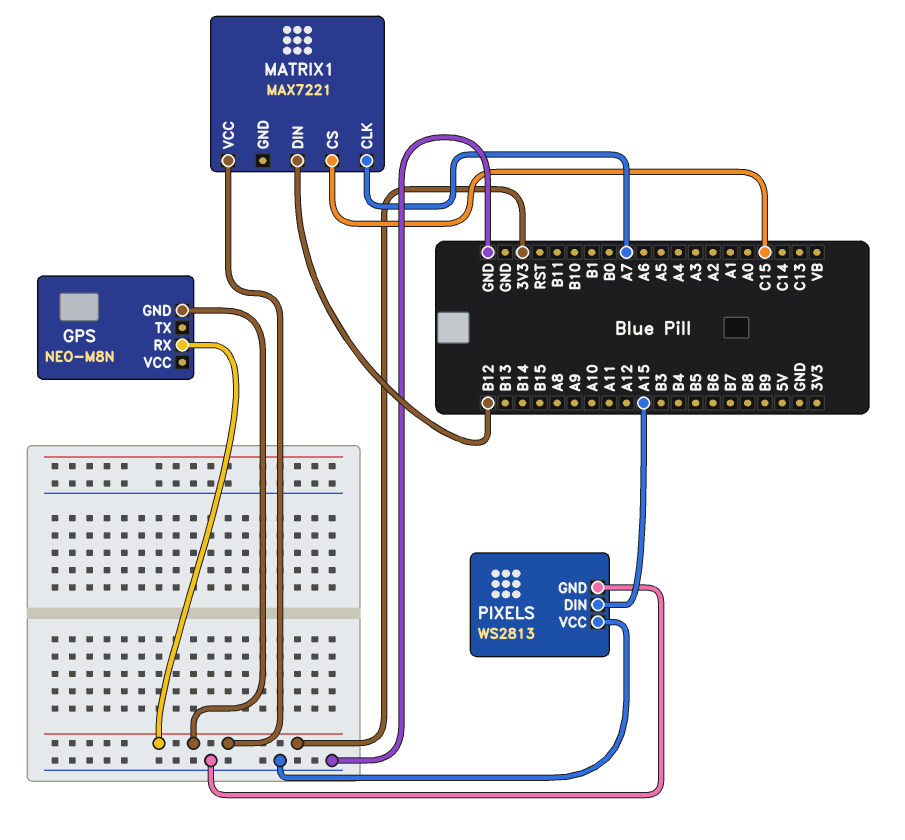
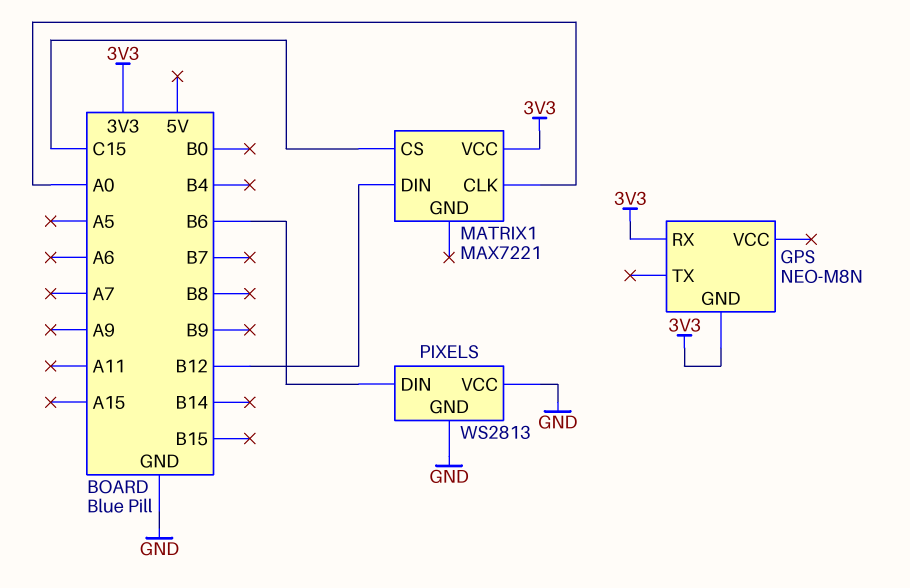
MATRIX1 pin CLK: A7 -> A0
PIXELS pin DIN: A15 -> B6

